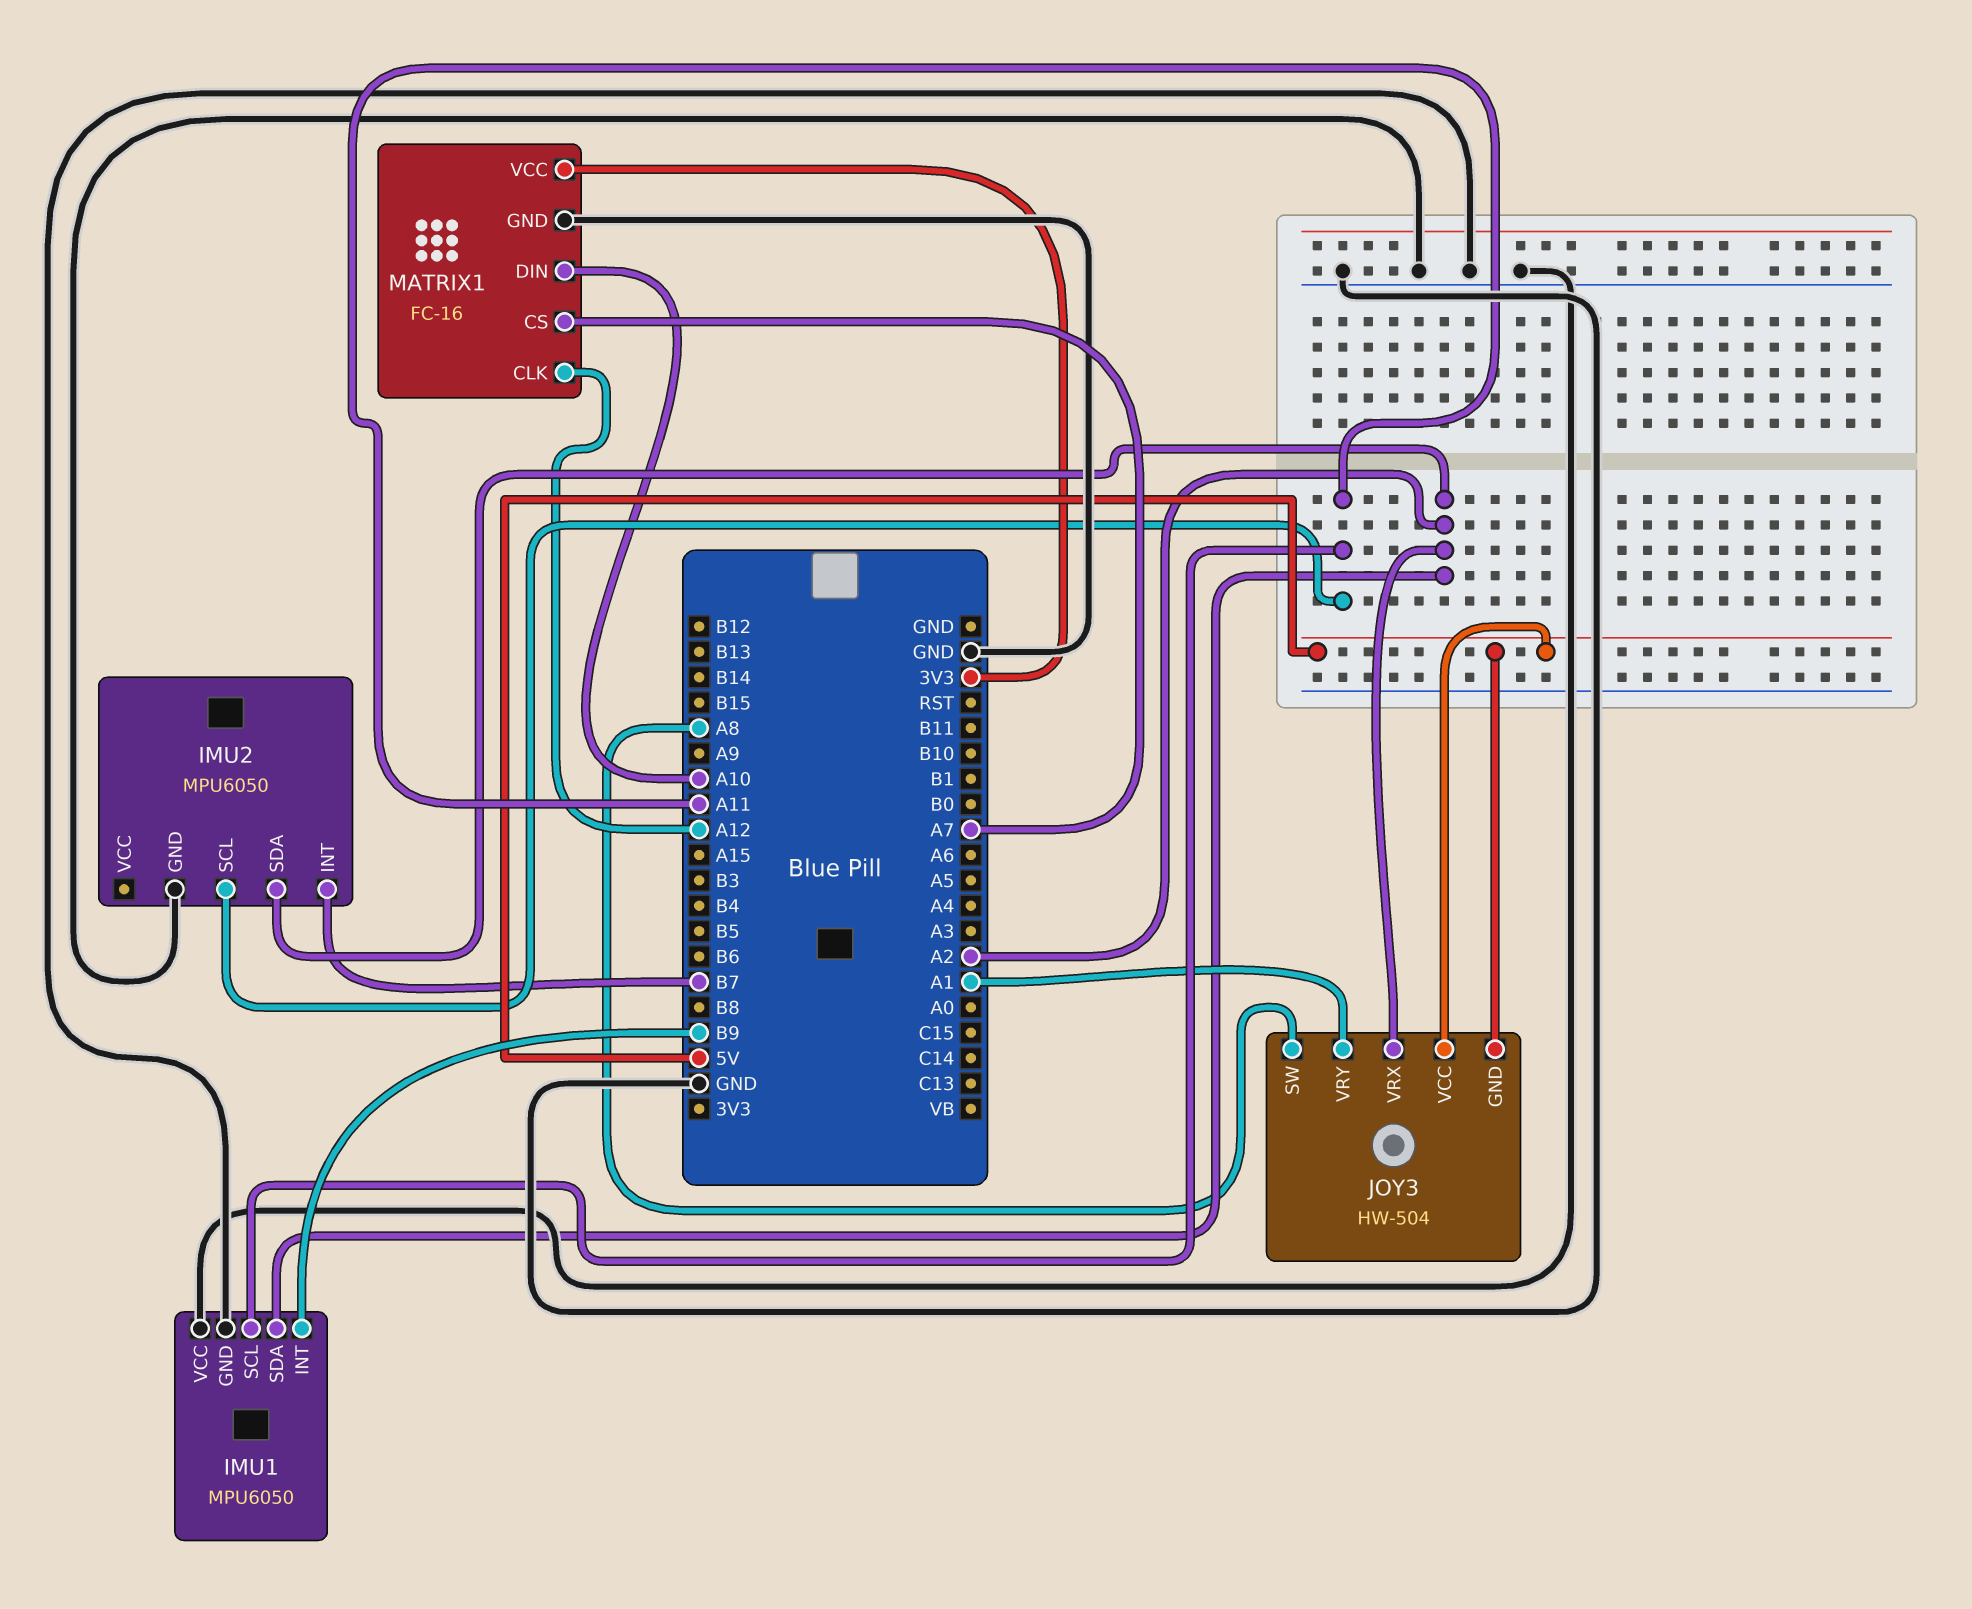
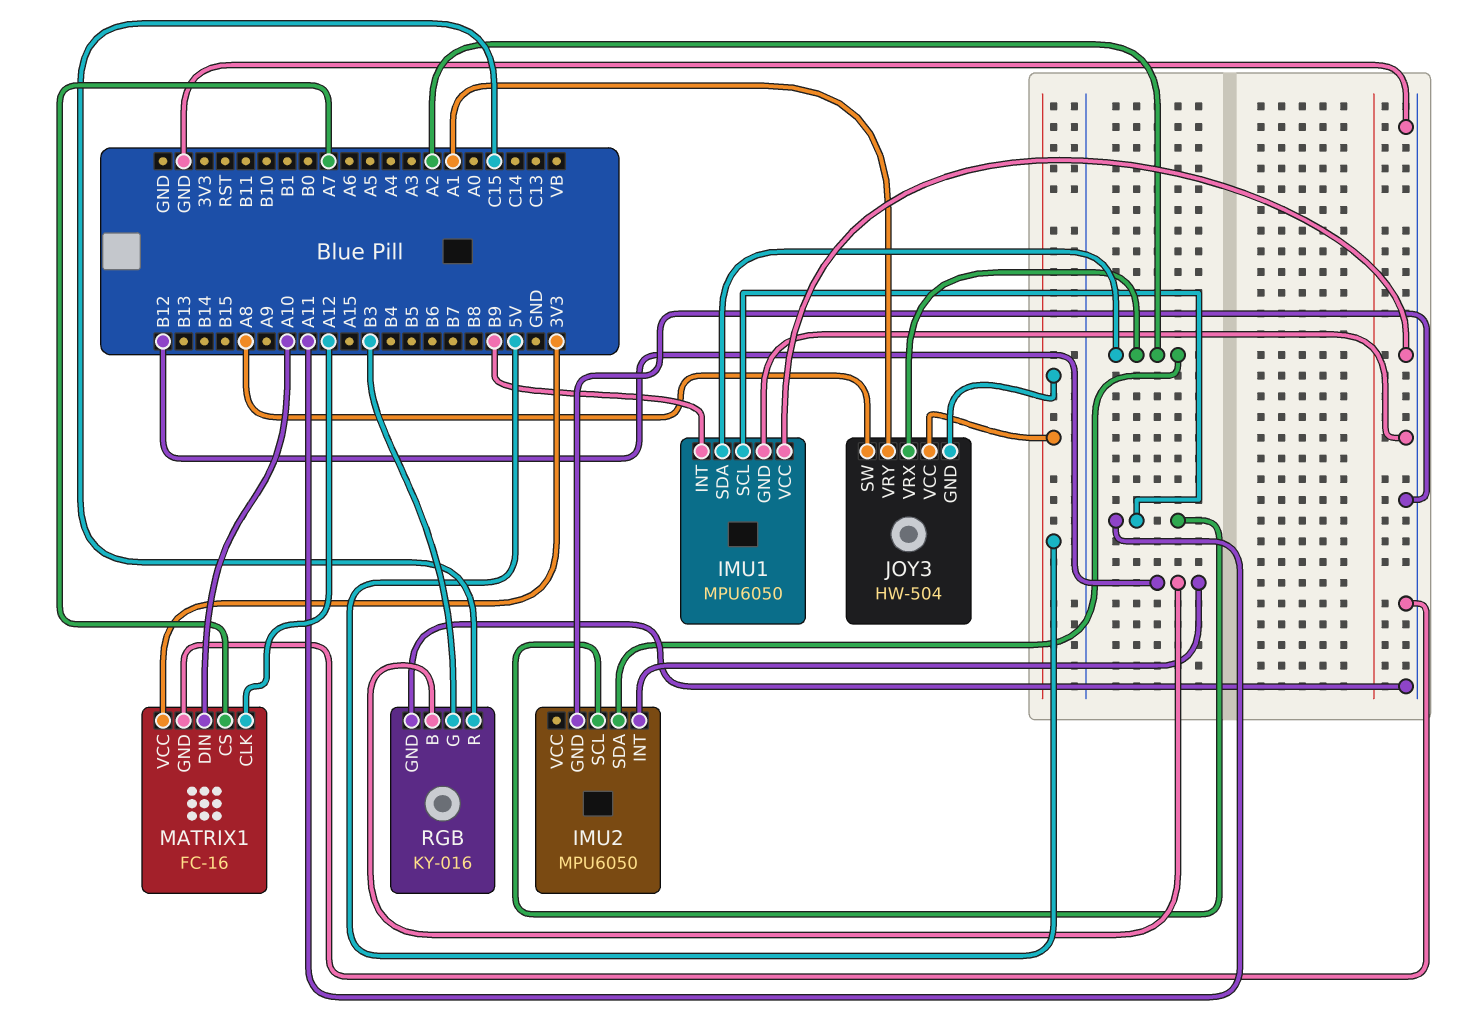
IMU2 pin INT: B7 -> B12
RGB: none -> KY-016
RGB pin B: none -> B12
RGB pin G: none -> B3
RGB pin GND: none -> GND
RGB pin R: none -> C15

